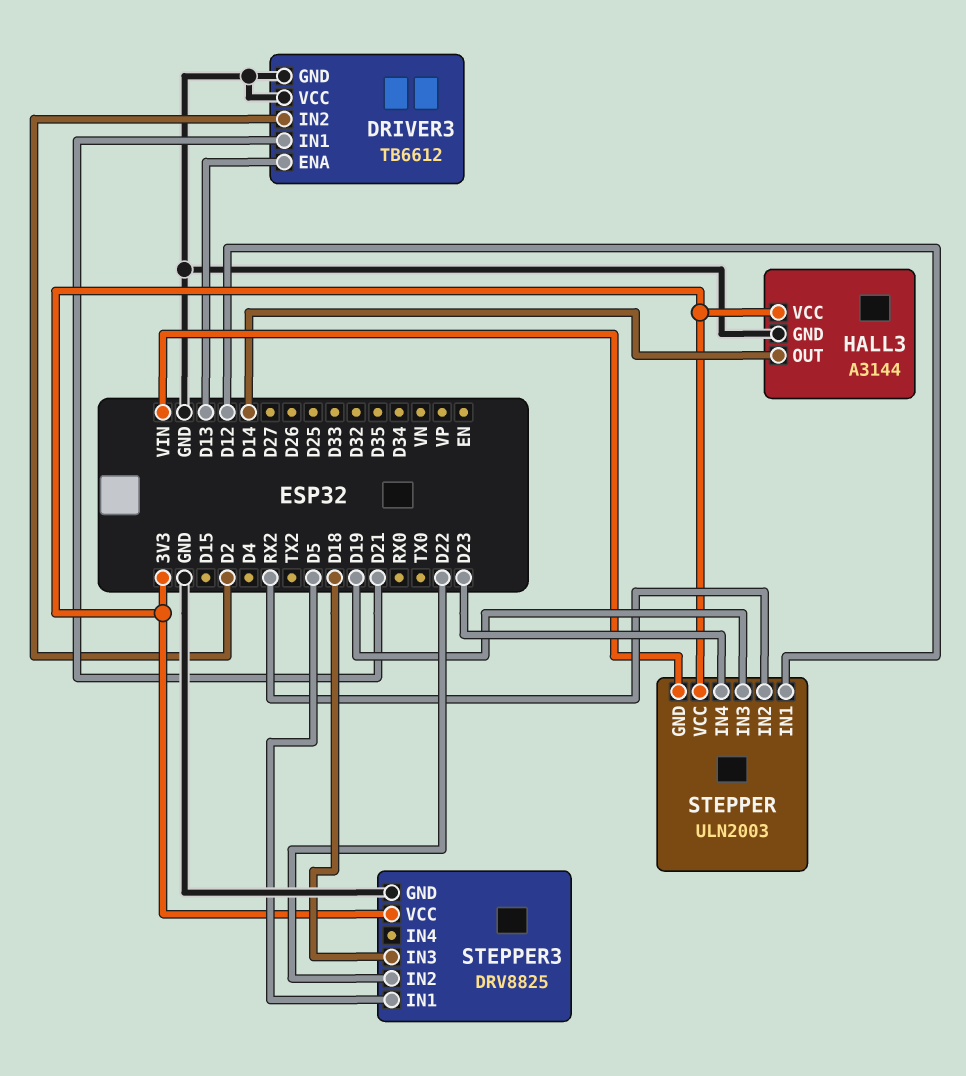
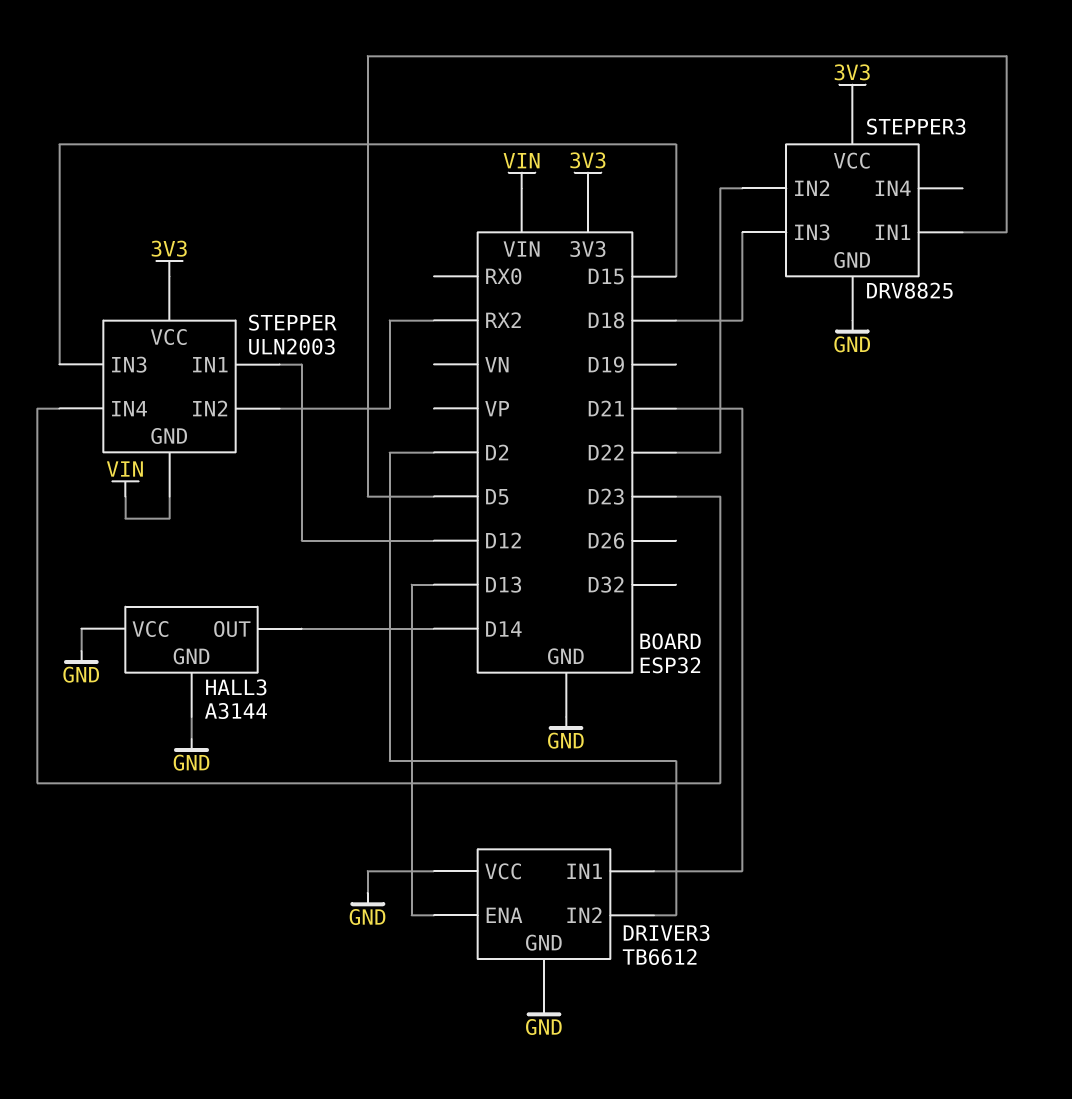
HALL3 pin VCC: 3V3 -> GND
STEPPER pin IN3: D19 -> D15

